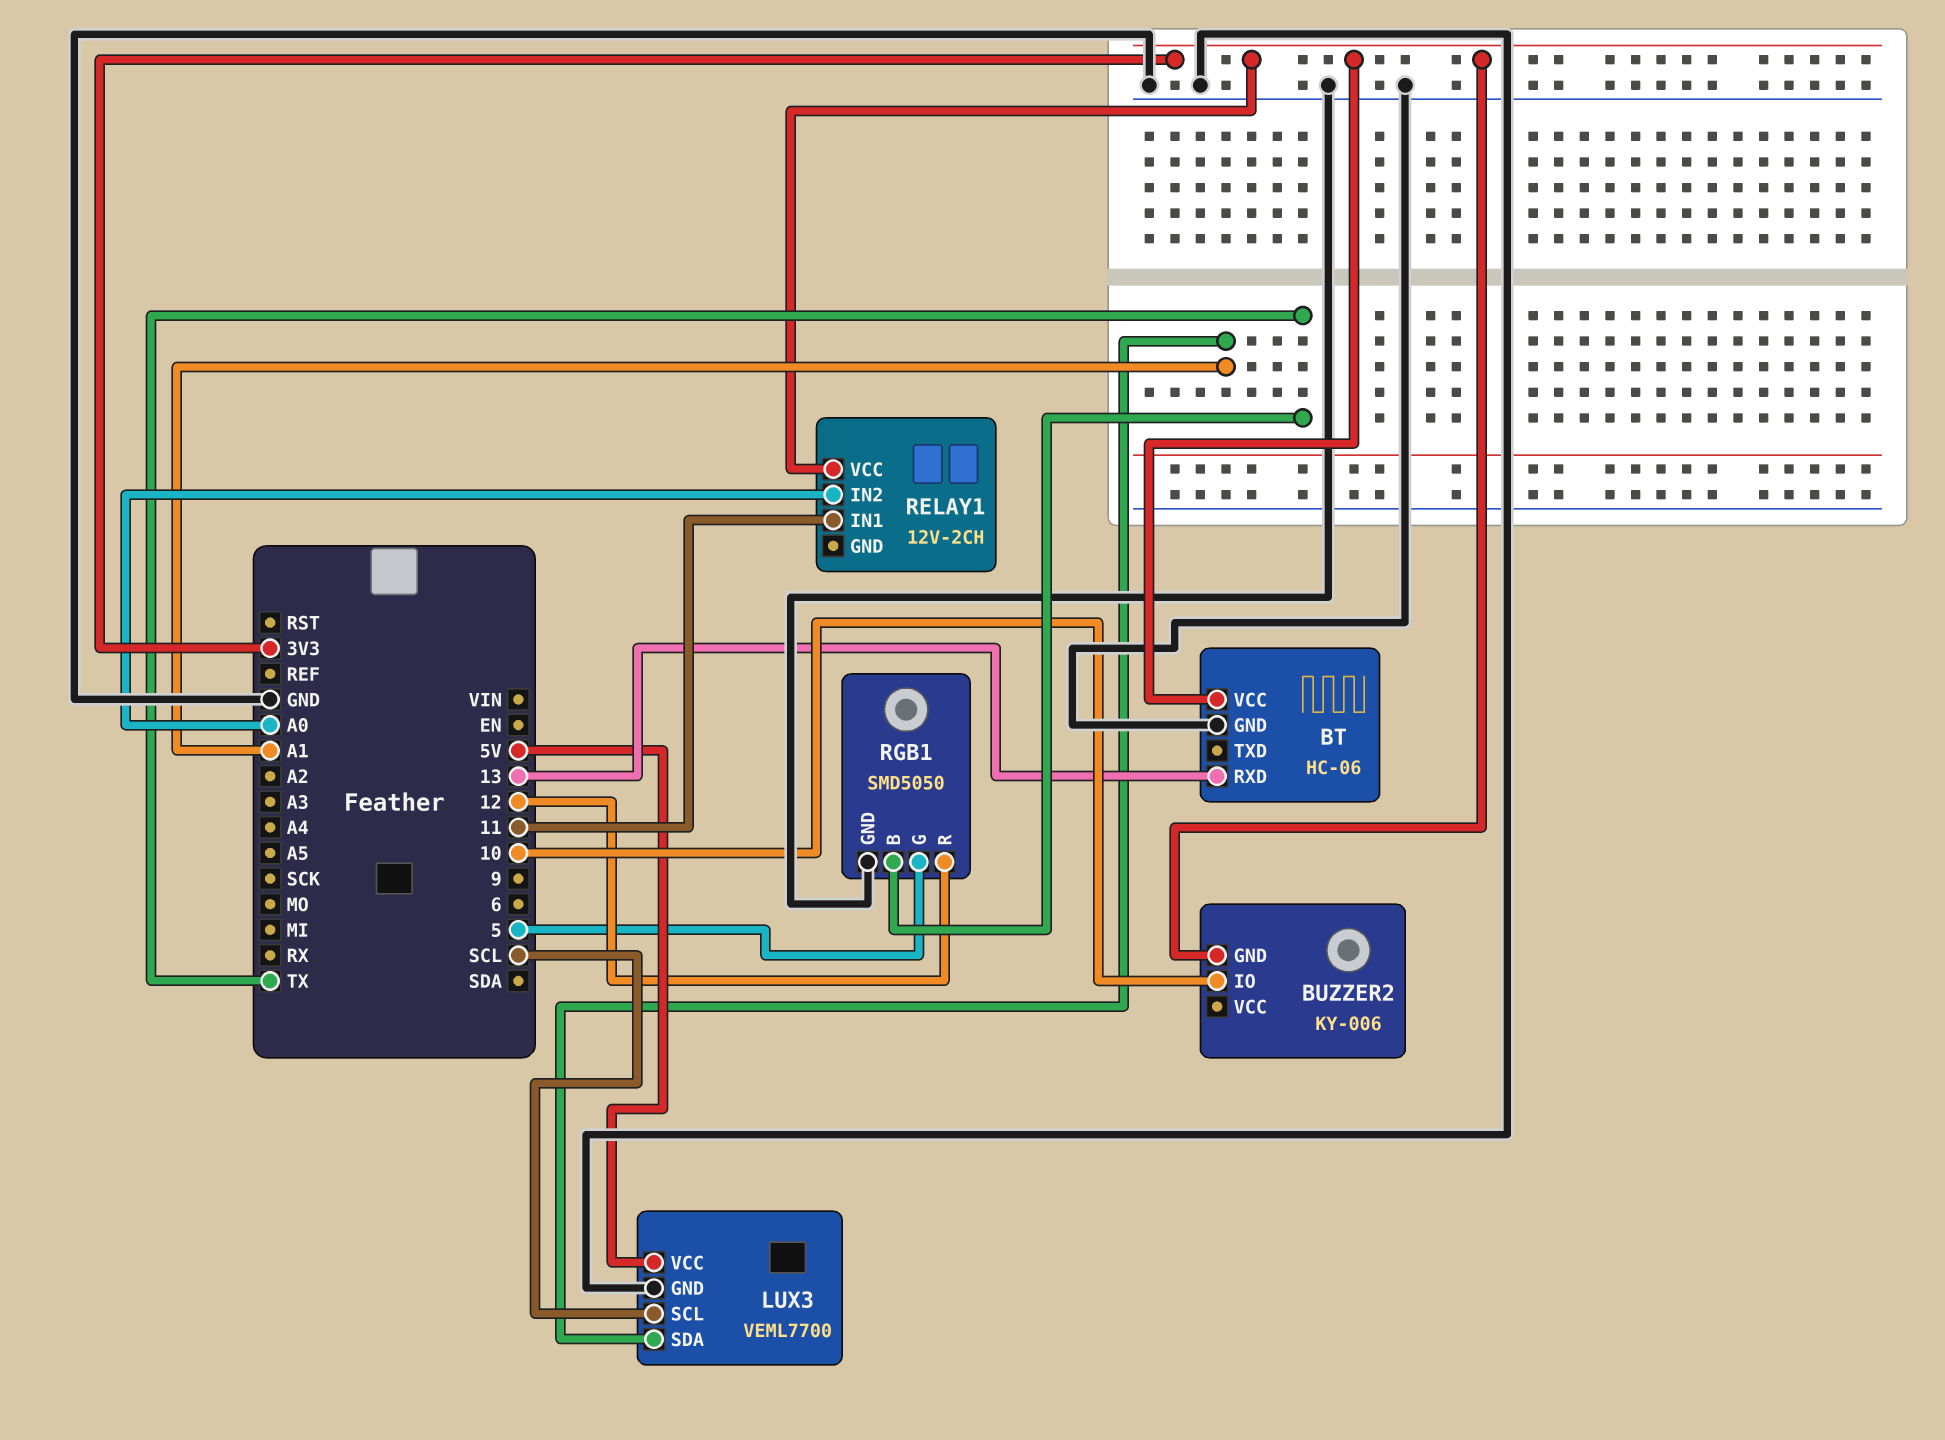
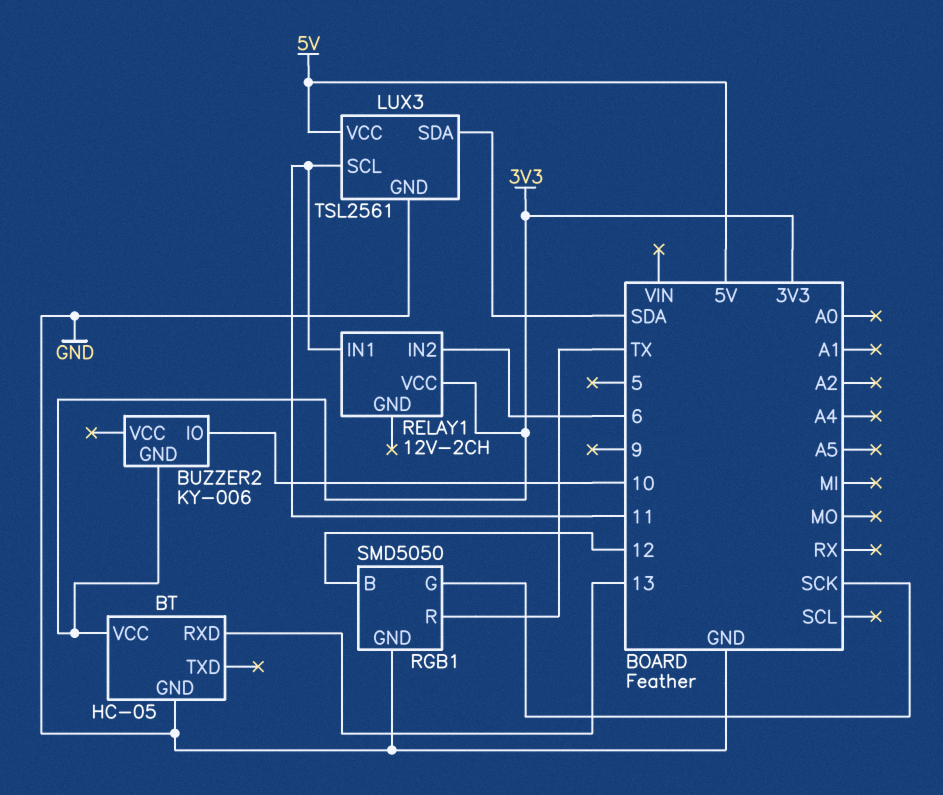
BT: HC-06 -> HC-05
LUX3: VEML7700 -> TSL2561
LUX3 pin SCL: SCL -> 11
LUX3 pin SDA: A1 -> SDA
RELAY1 pin IN2: A0 -> 6
RGB1 pin B: TX -> 12
RGB1 pin G: 5 -> SCK
RGB1 pin R: 12 -> TX

